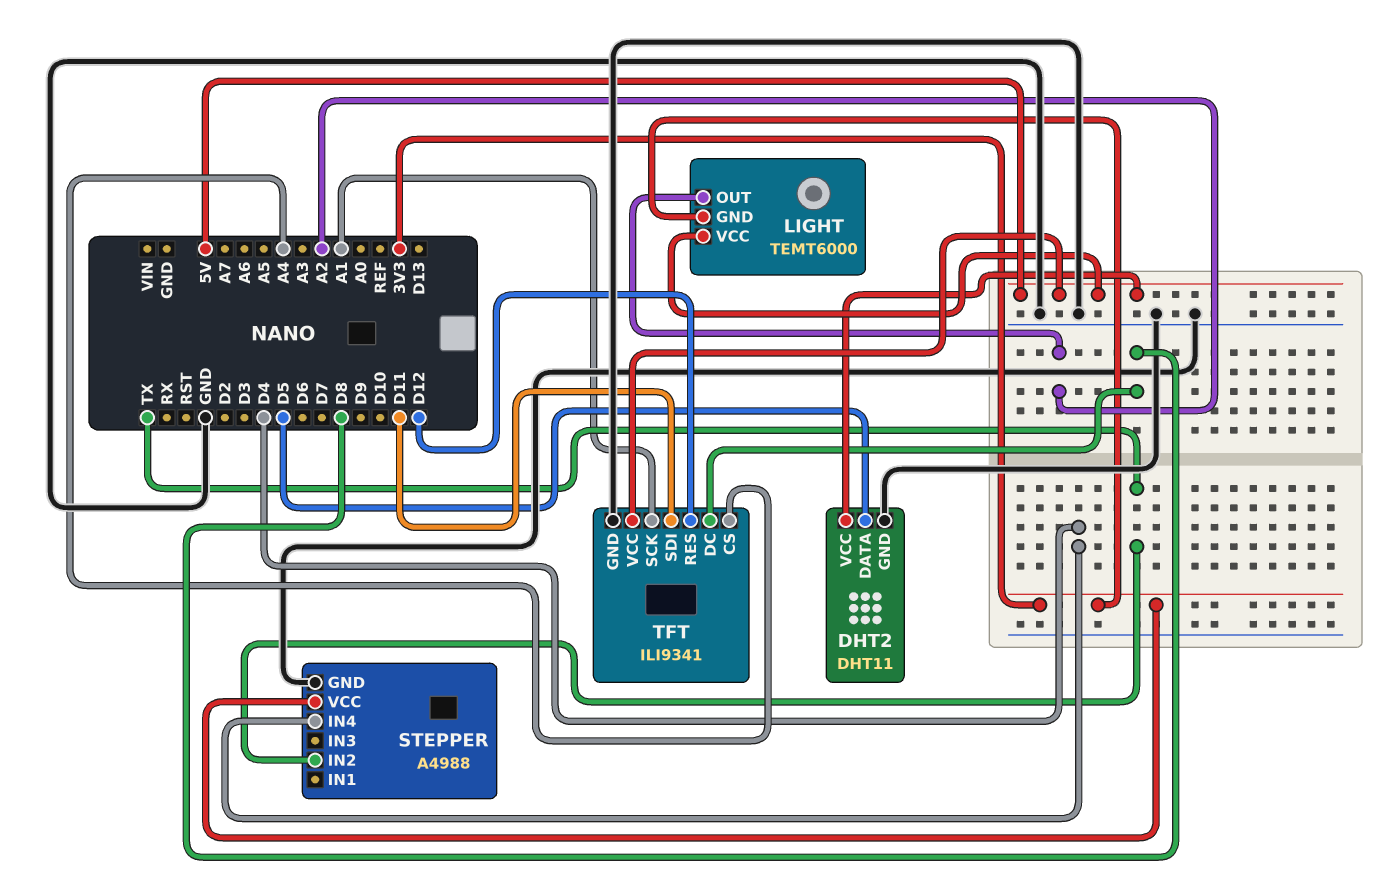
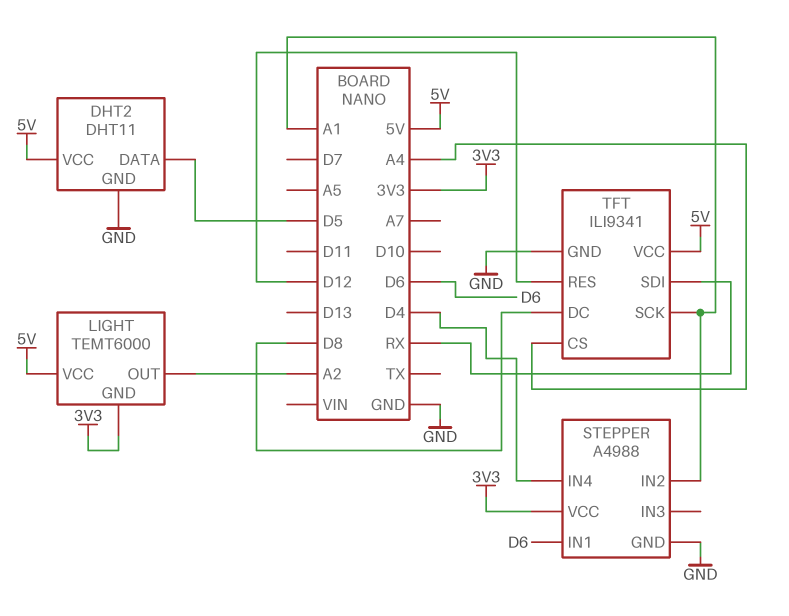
STEPPER pin IN1: none -> D6
STEPPER pin IN2: TX -> A1
TFT pin SDI: D11 -> RX

